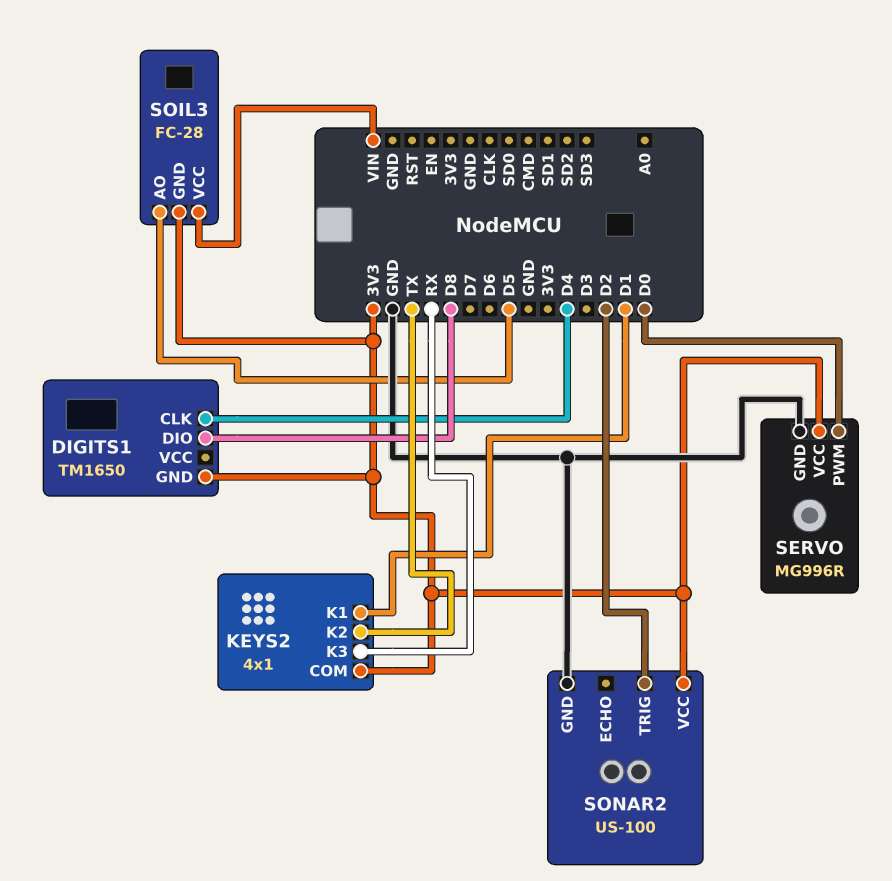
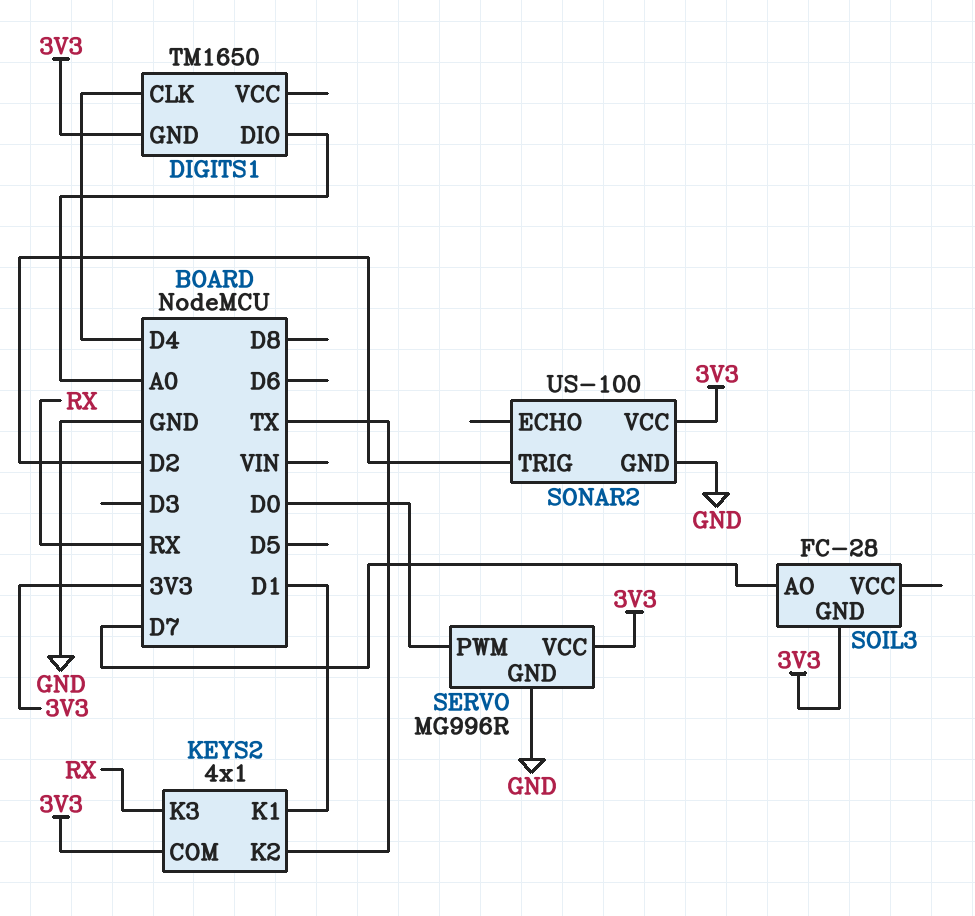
DIGITS1 pin DIO: D8 -> A0
SOIL3 pin AO: D5 -> D7
SOIL3 pin VCC: VIN -> none

